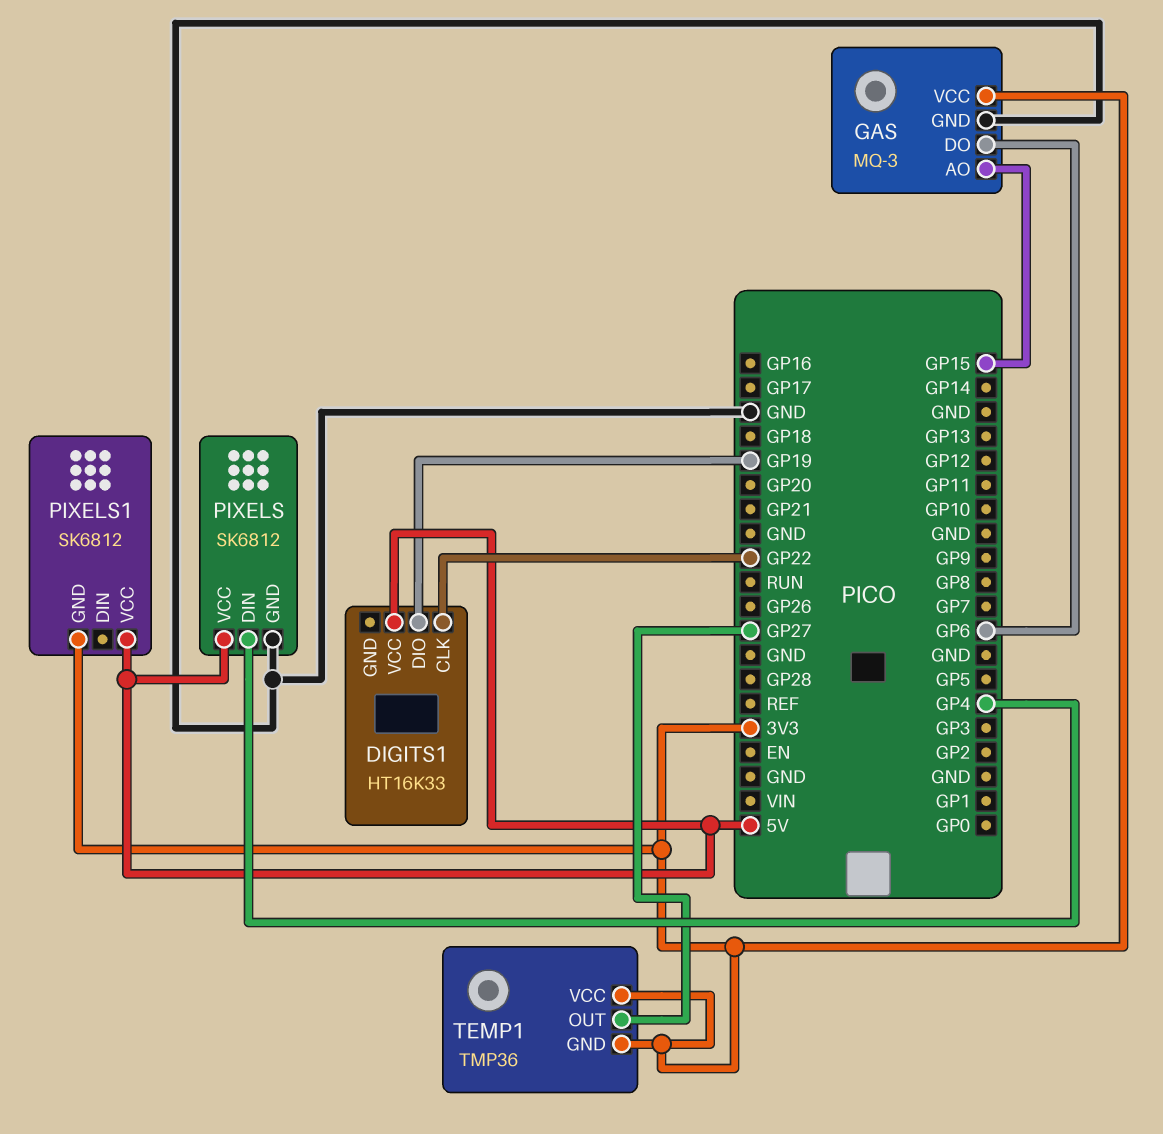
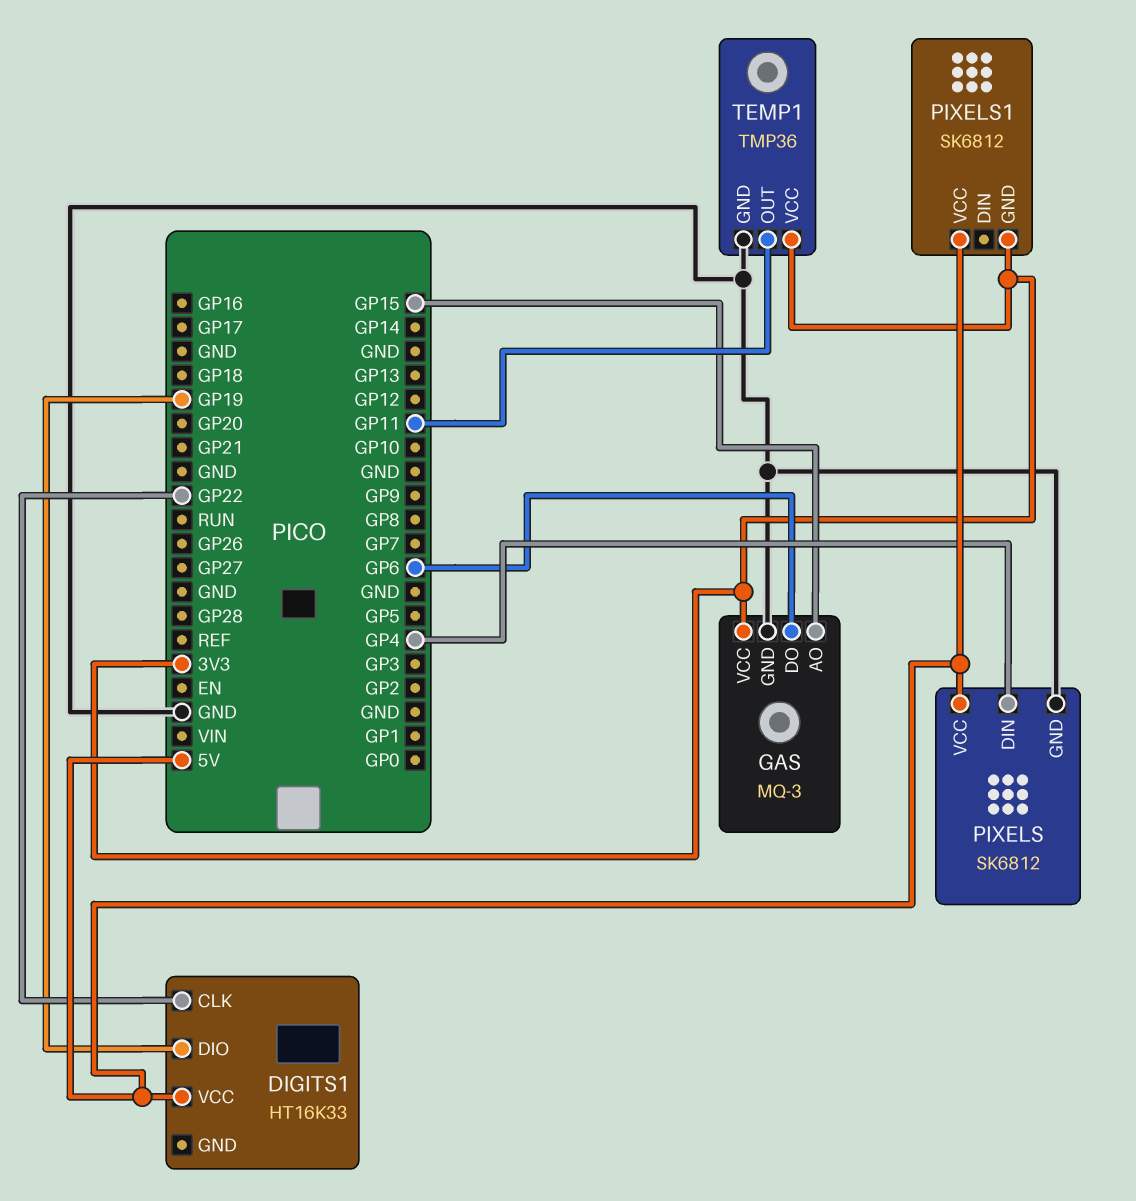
TEMP1 pin GND: 3V3 -> GND
TEMP1 pin OUT: GP27 -> GP11

